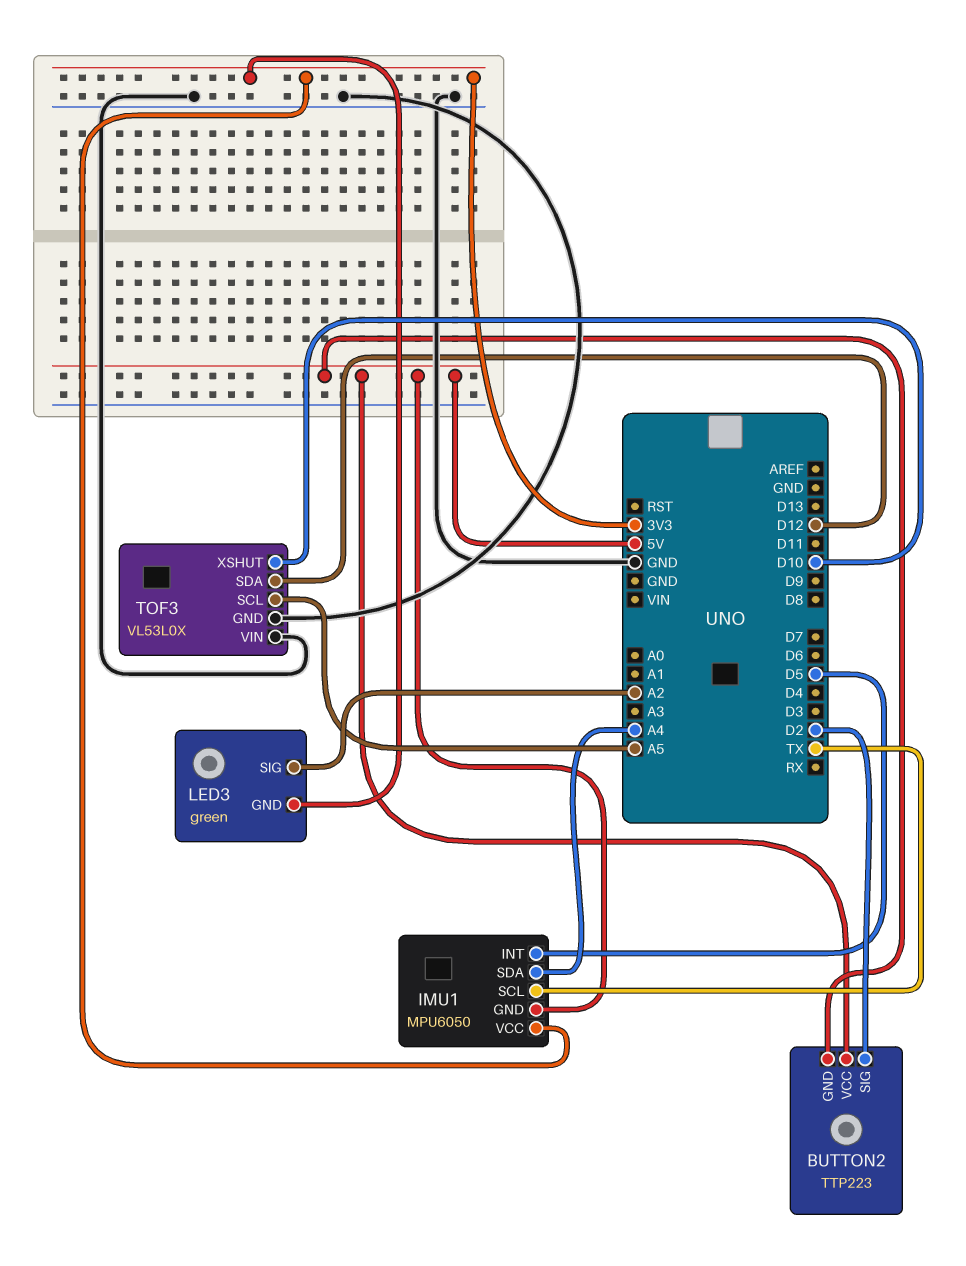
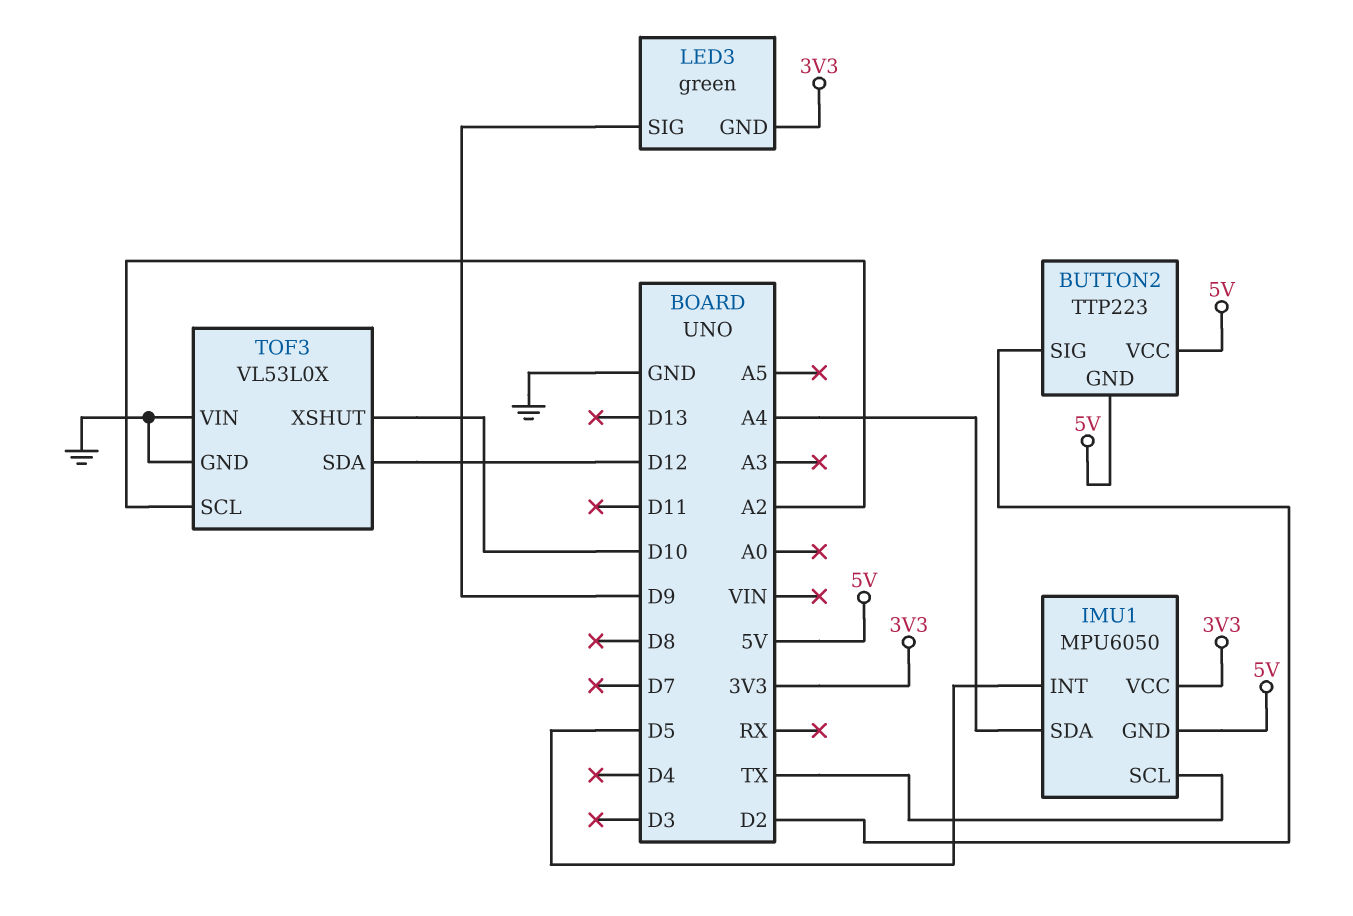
LED3 pin SIG: A2 -> D9
TOF3 pin SCL: A5 -> A2

